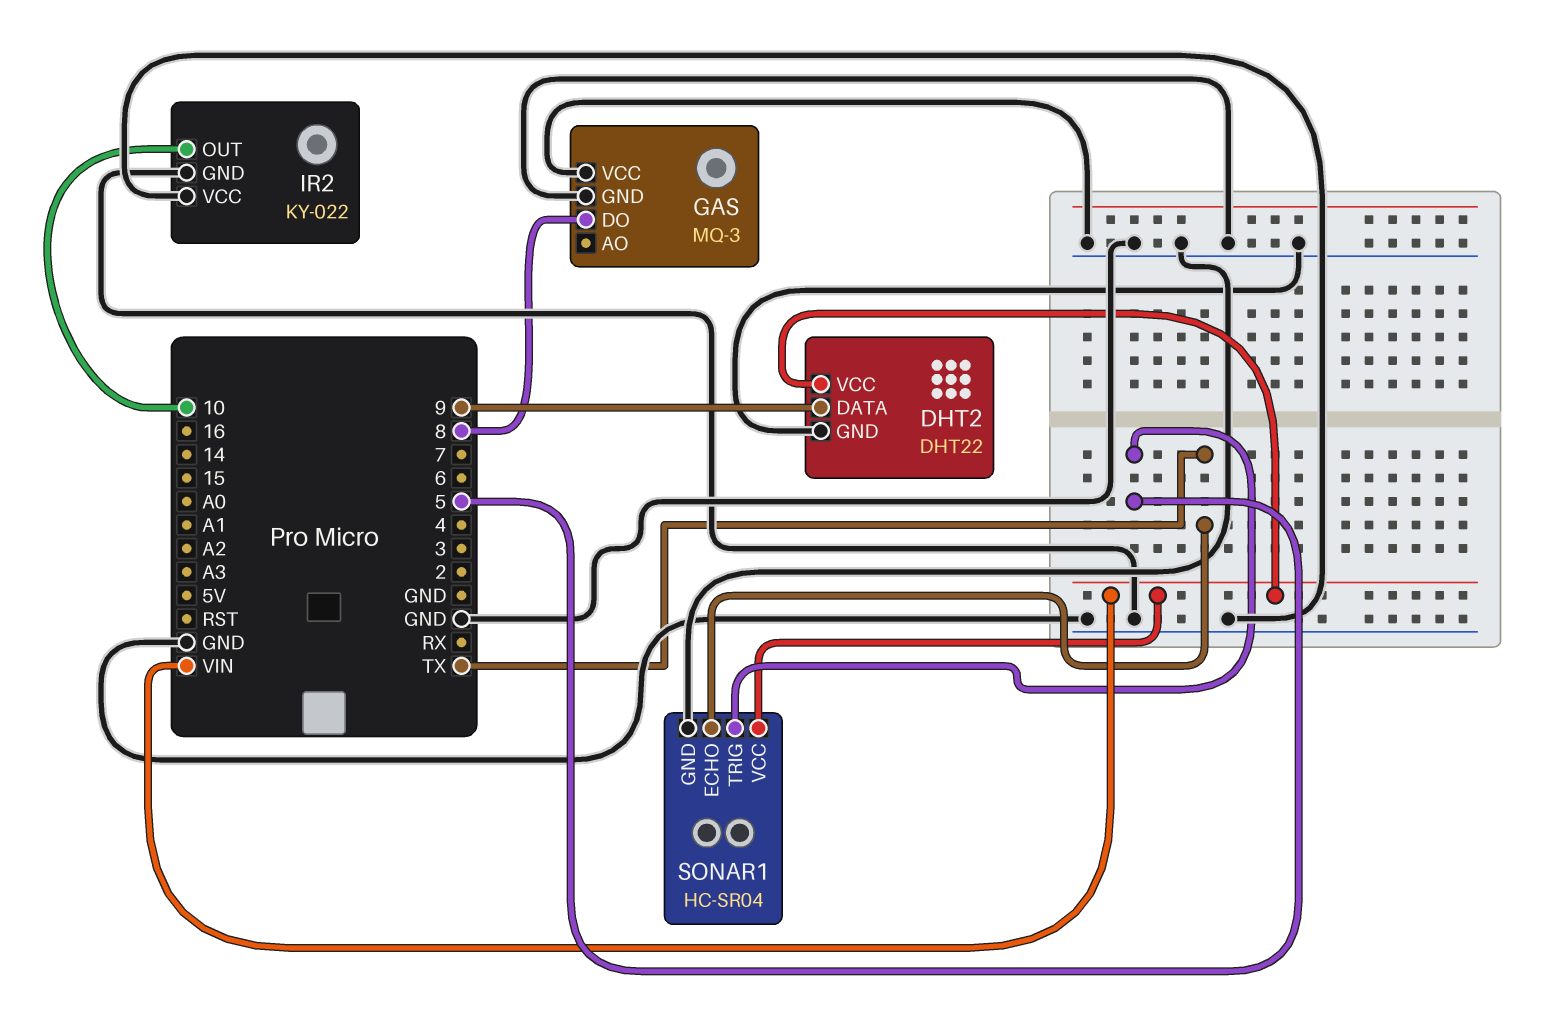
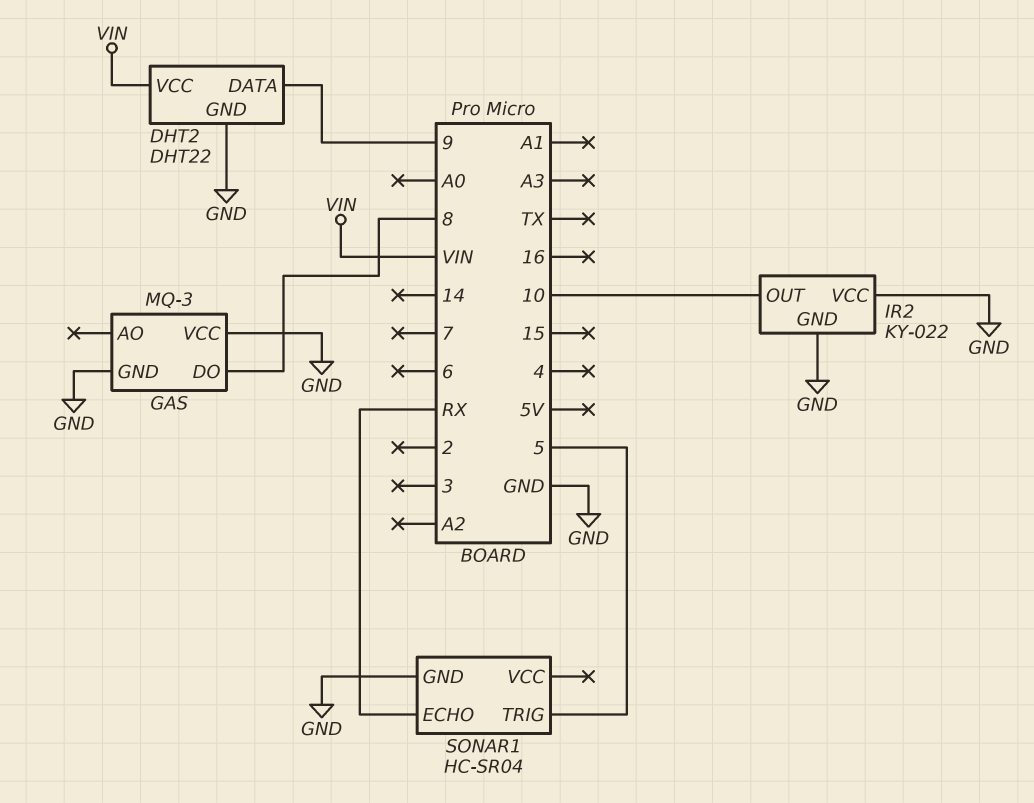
SONAR1 pin ECHO: TX -> RX
SONAR1 pin VCC: VIN -> none

